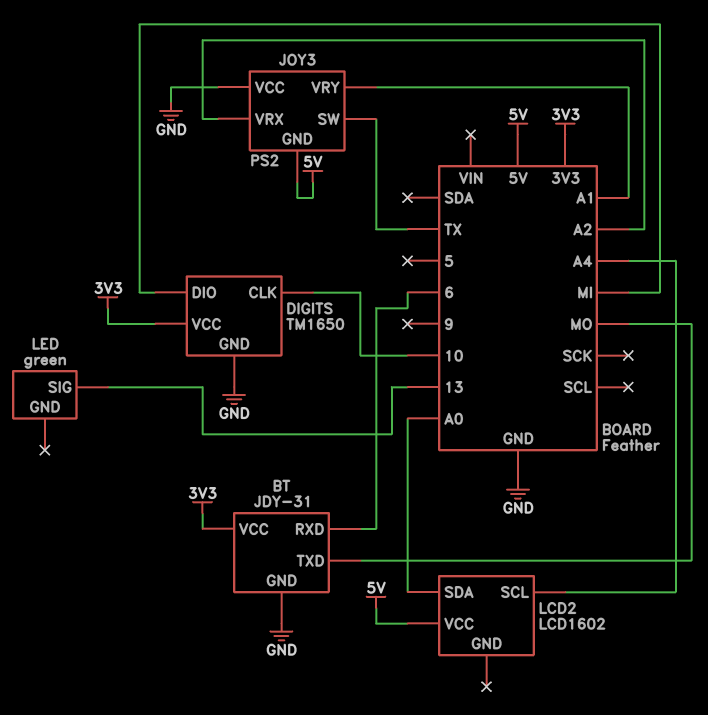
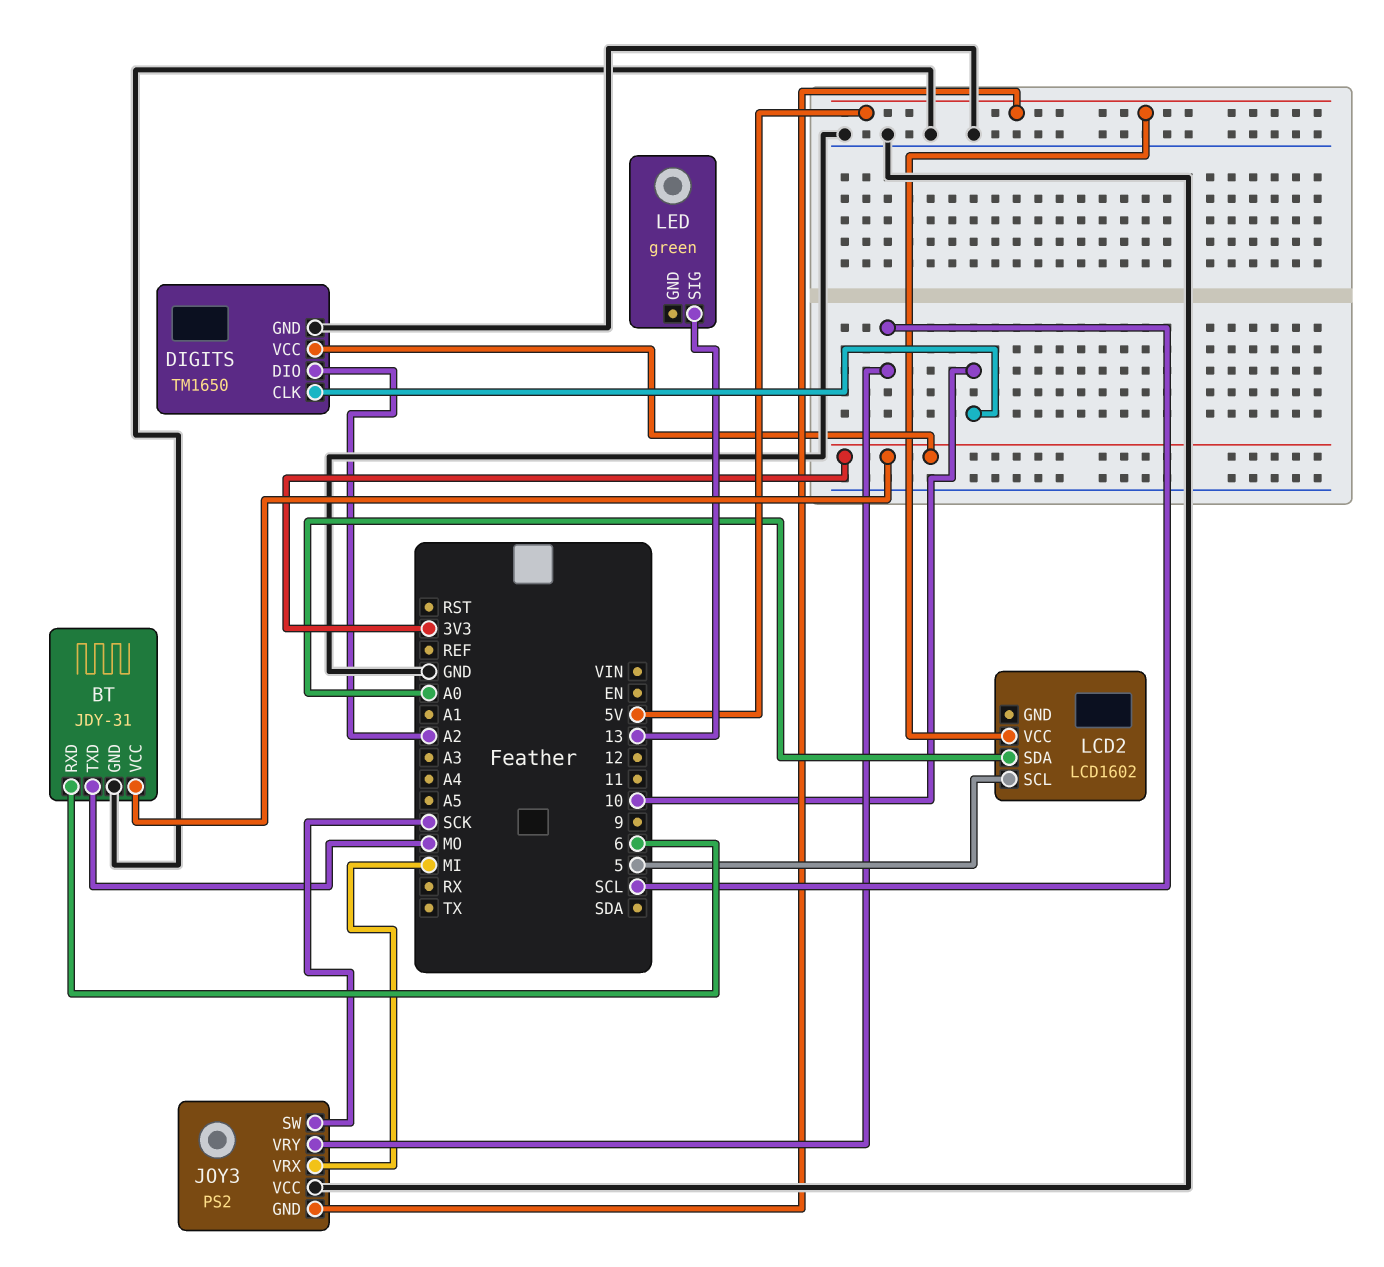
DIGITS pin DIO: MI -> A2
JOY3 pin SW: TX -> SCK
JOY3 pin VRX: A2 -> MI
JOY3 pin VRY: A1 -> SCL
LCD2 pin SCL: A4 -> 5

